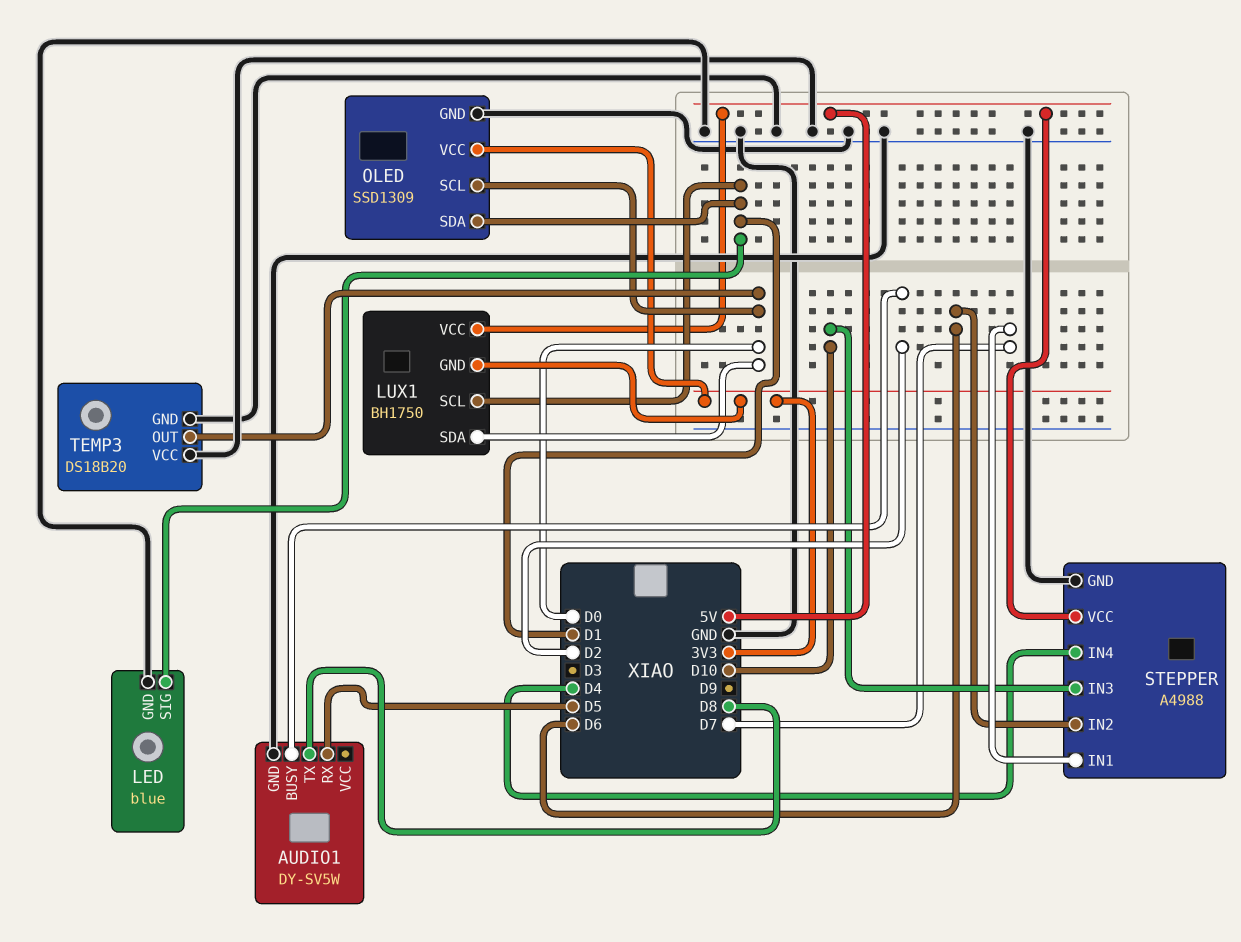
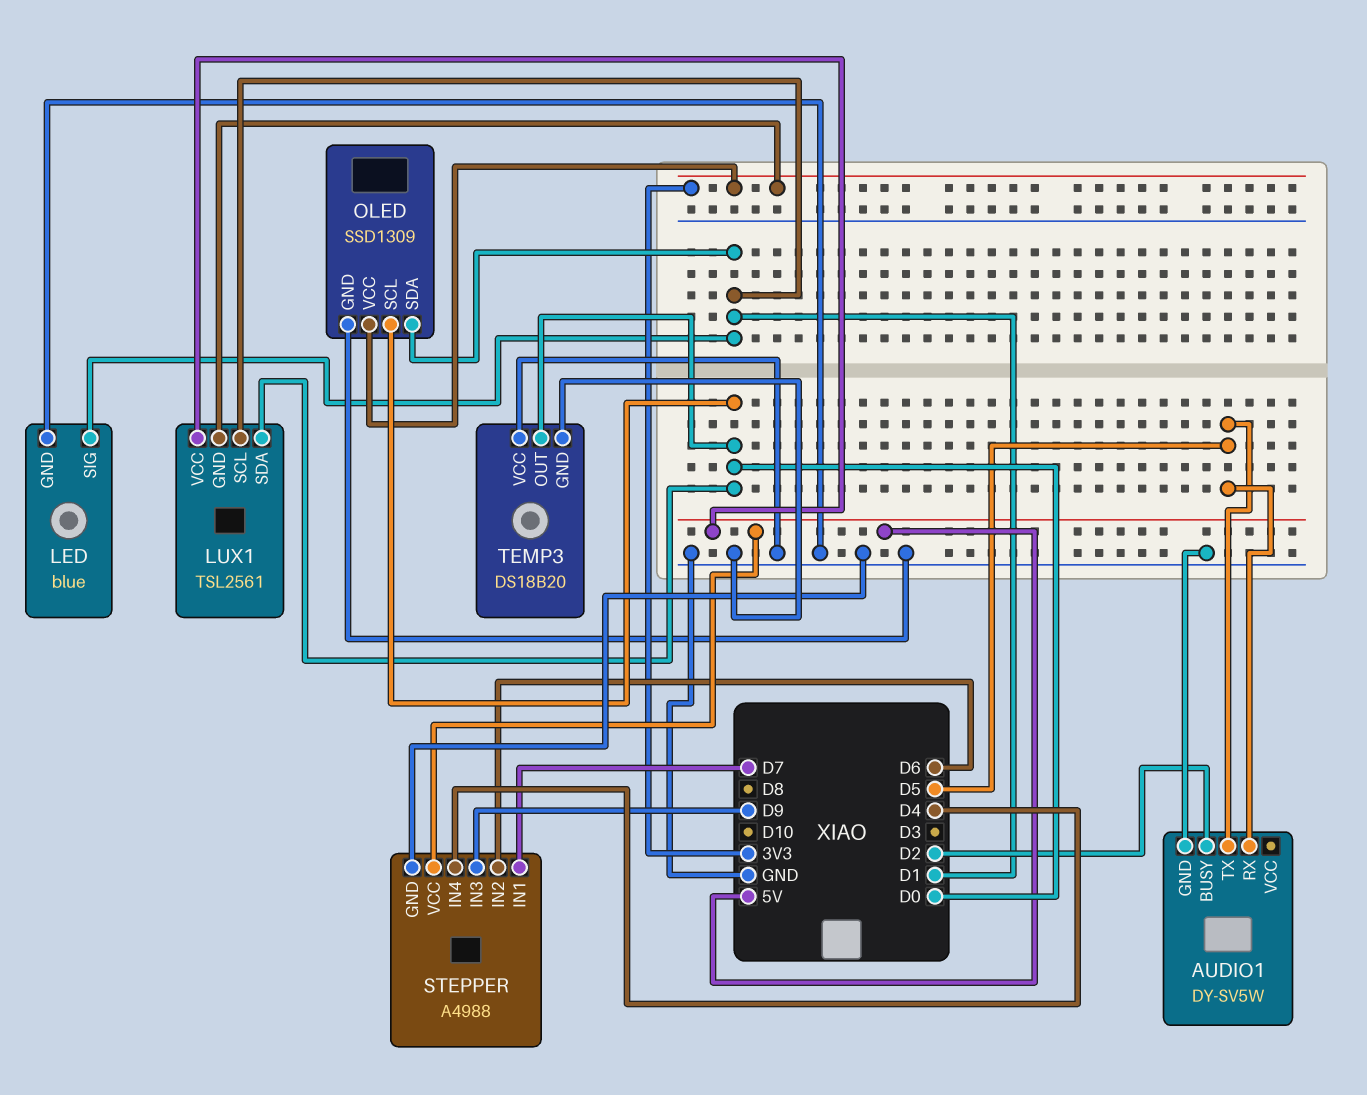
AUDIO1 pin TX: D8 -> D5
LUX1: BH1750 -> TSL2561
STEPPER pin IN3: D10 -> D9

